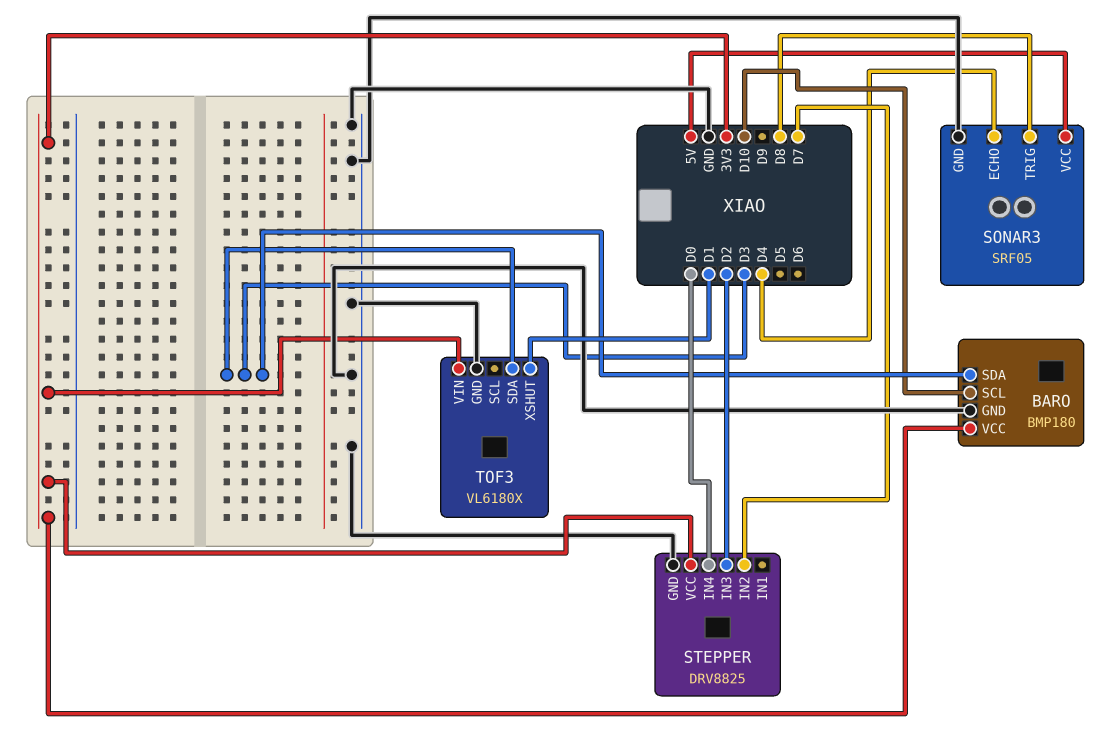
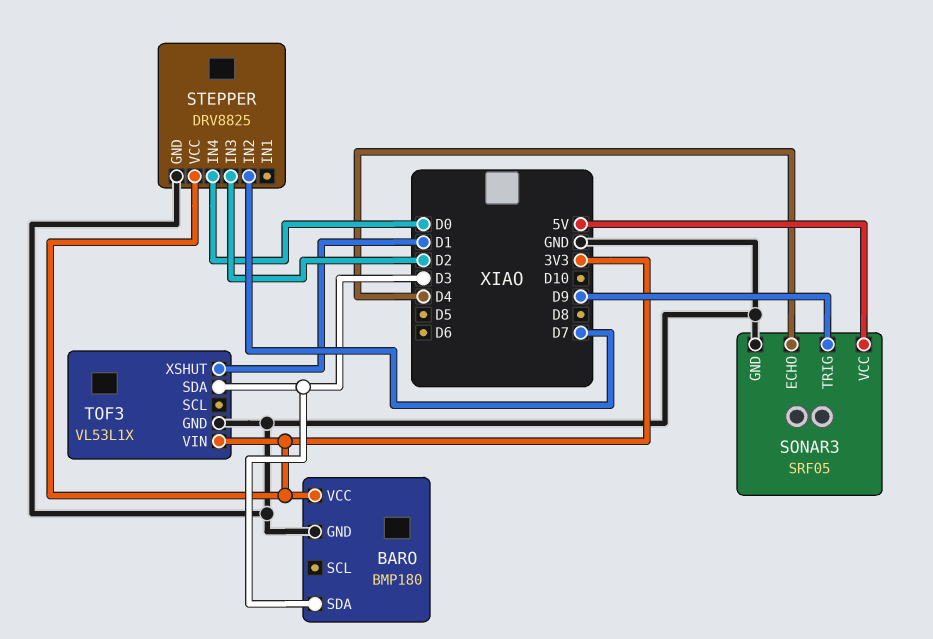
BARO pin SCL: D10 -> none
SONAR3 pin TRIG: D8 -> D9
TOF3: VL6180X -> VL53L1X

